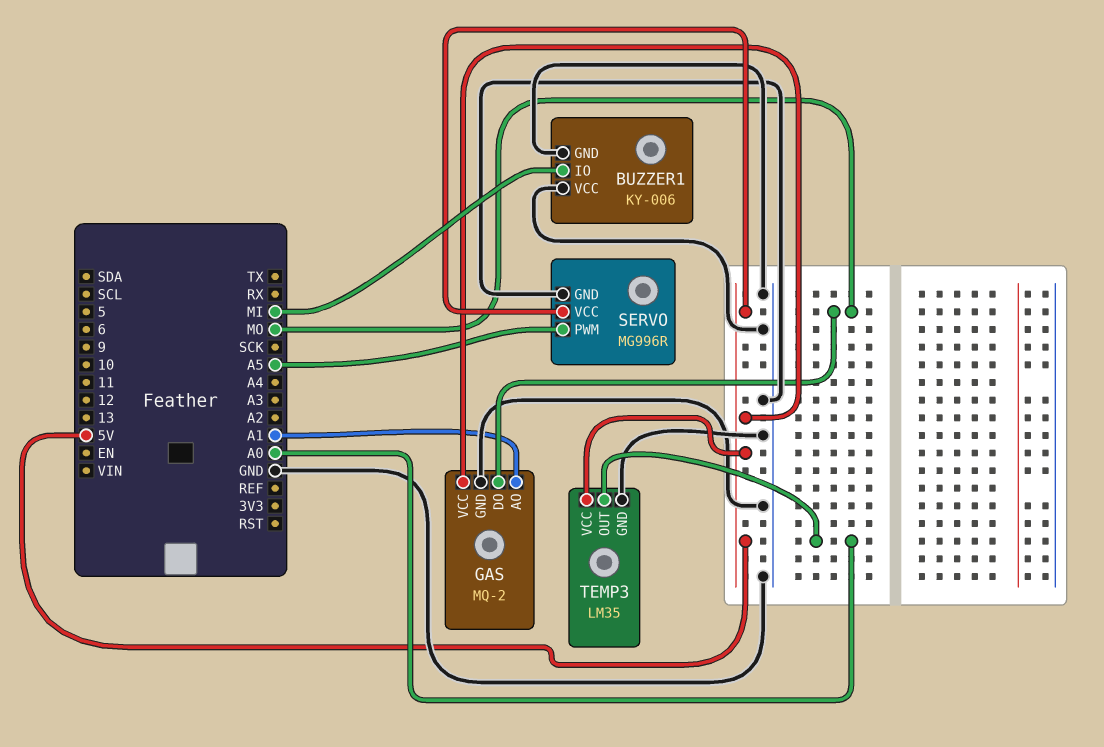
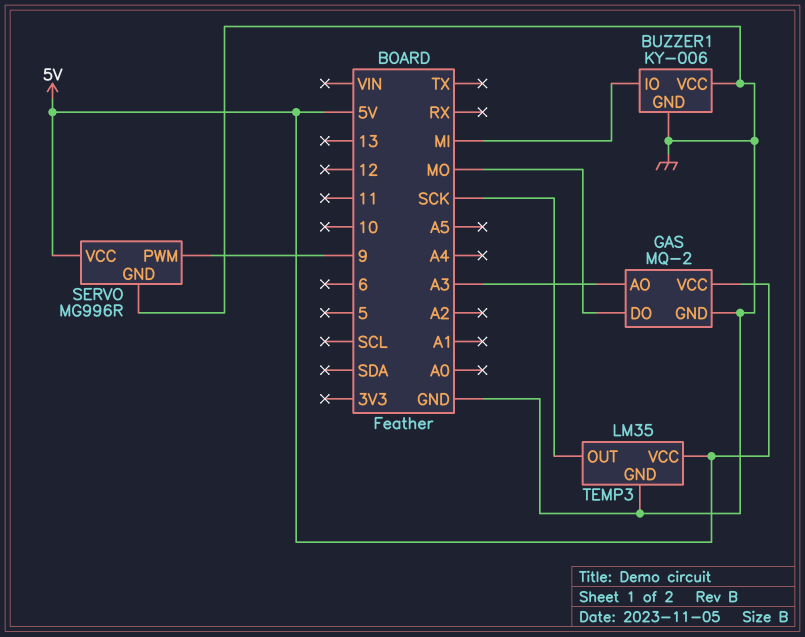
GAS pin AO: A1 -> A3
SERVO pin PWM: A5 -> 9
TEMP3 pin OUT: A0 -> SCK

